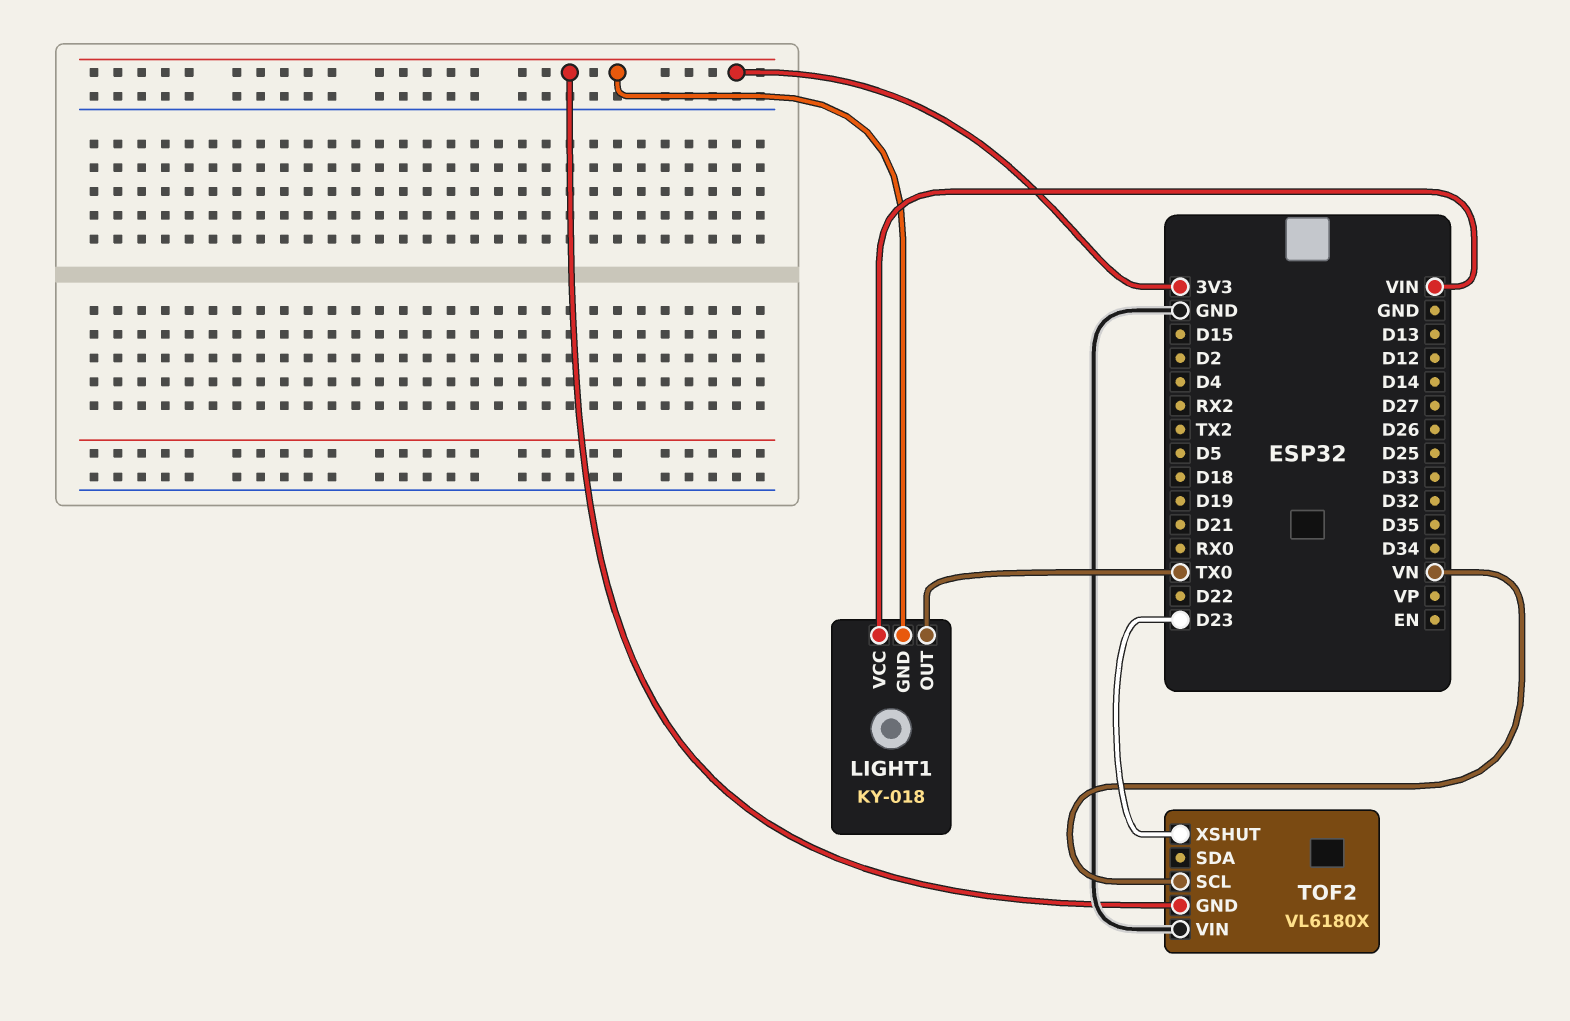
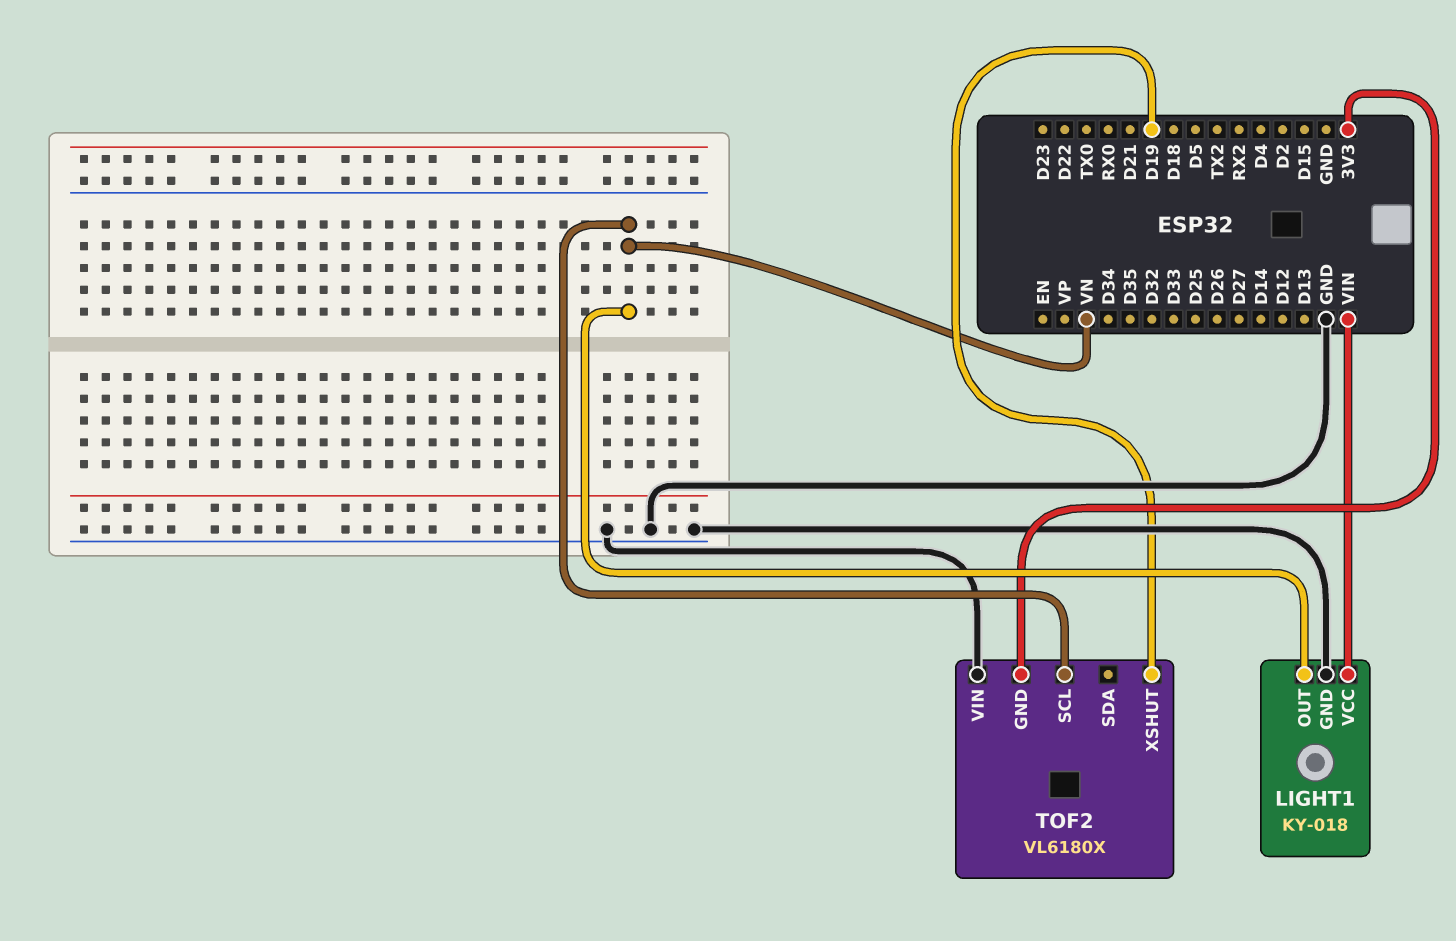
LIGHT1 pin GND: 3V3 -> GND
LIGHT1 pin OUT: TX0 -> VN
TOF2 pin XSHUT: D23 -> D19

